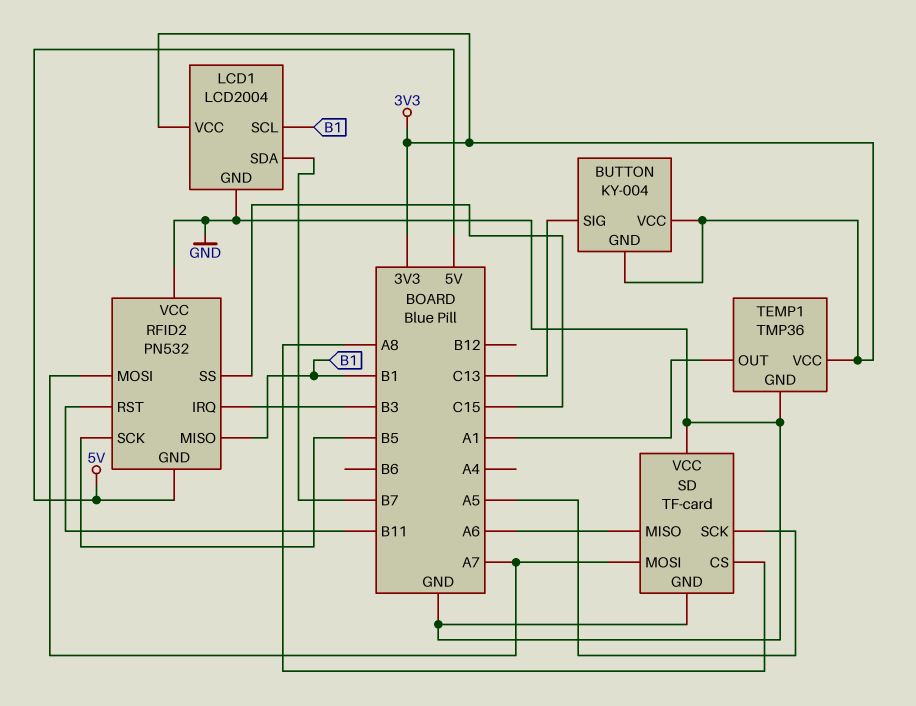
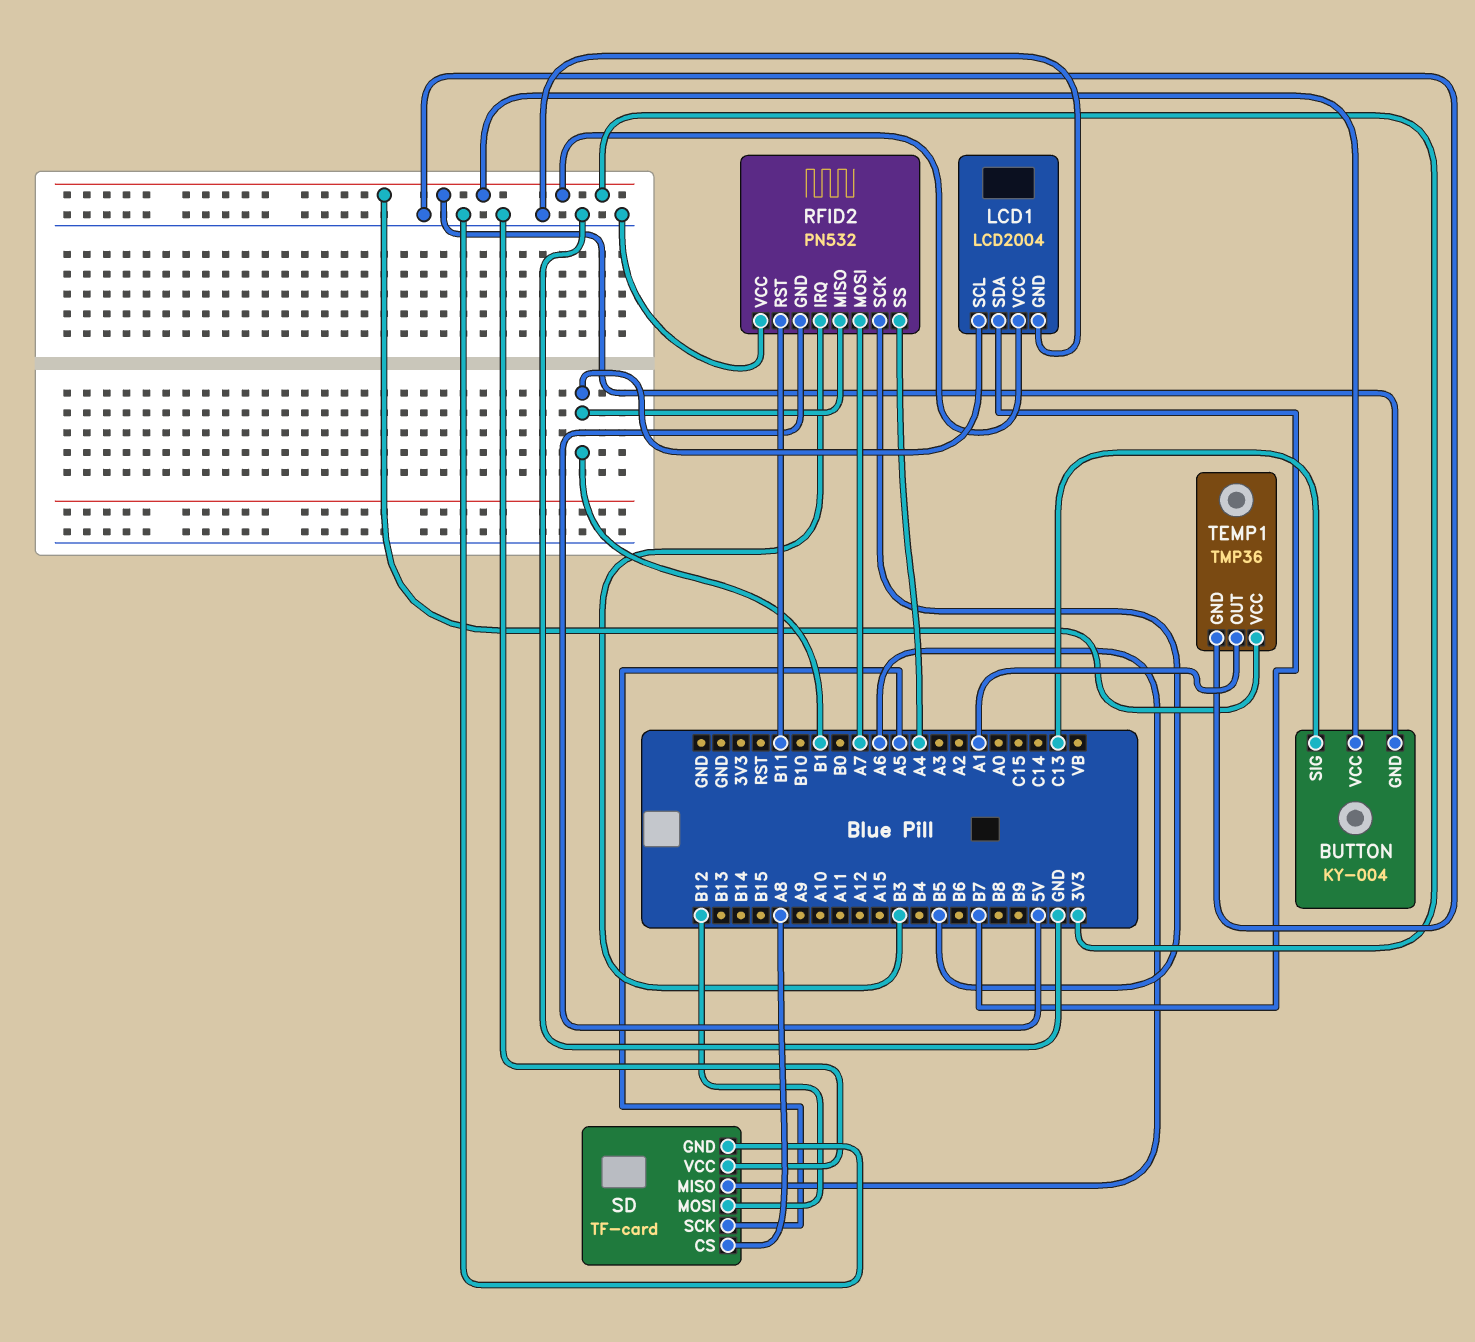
RFID2 pin SS: C15 -> A4
SD pin MOSI: A7 -> B12

